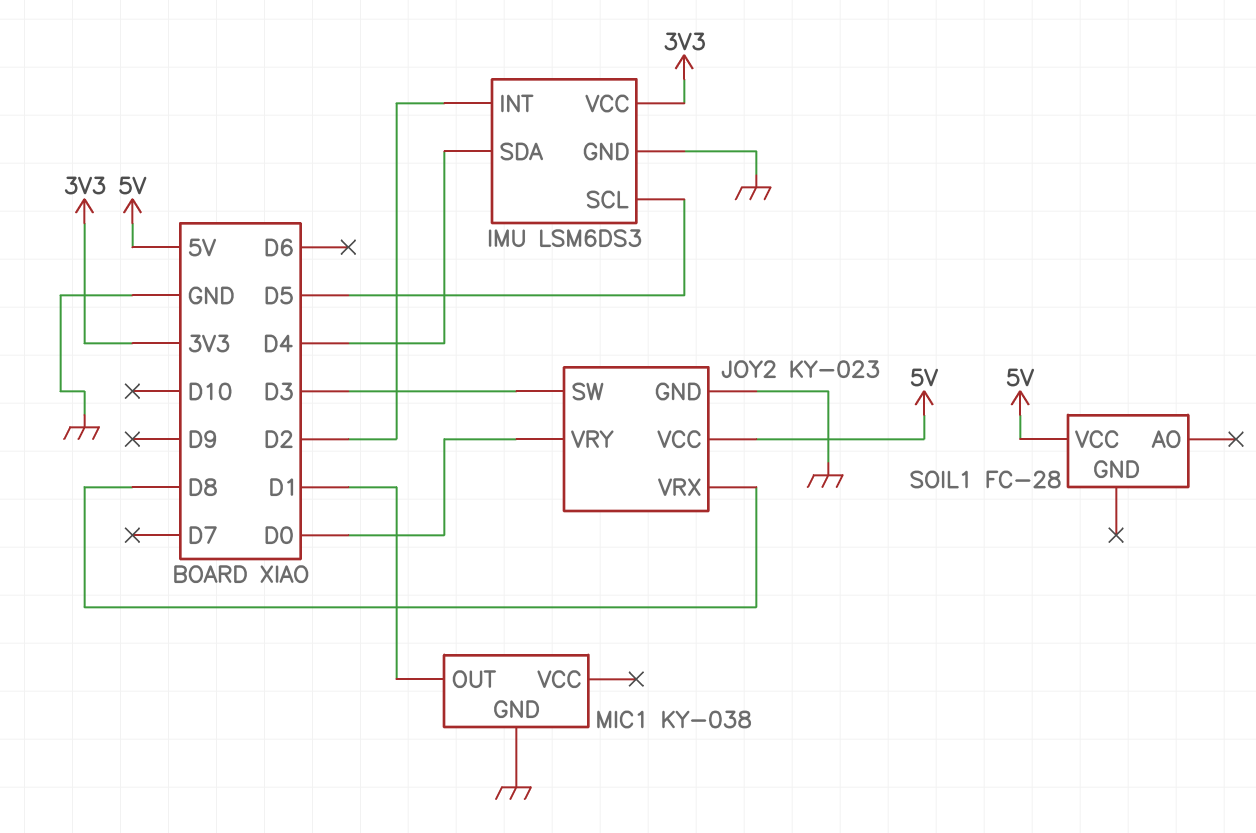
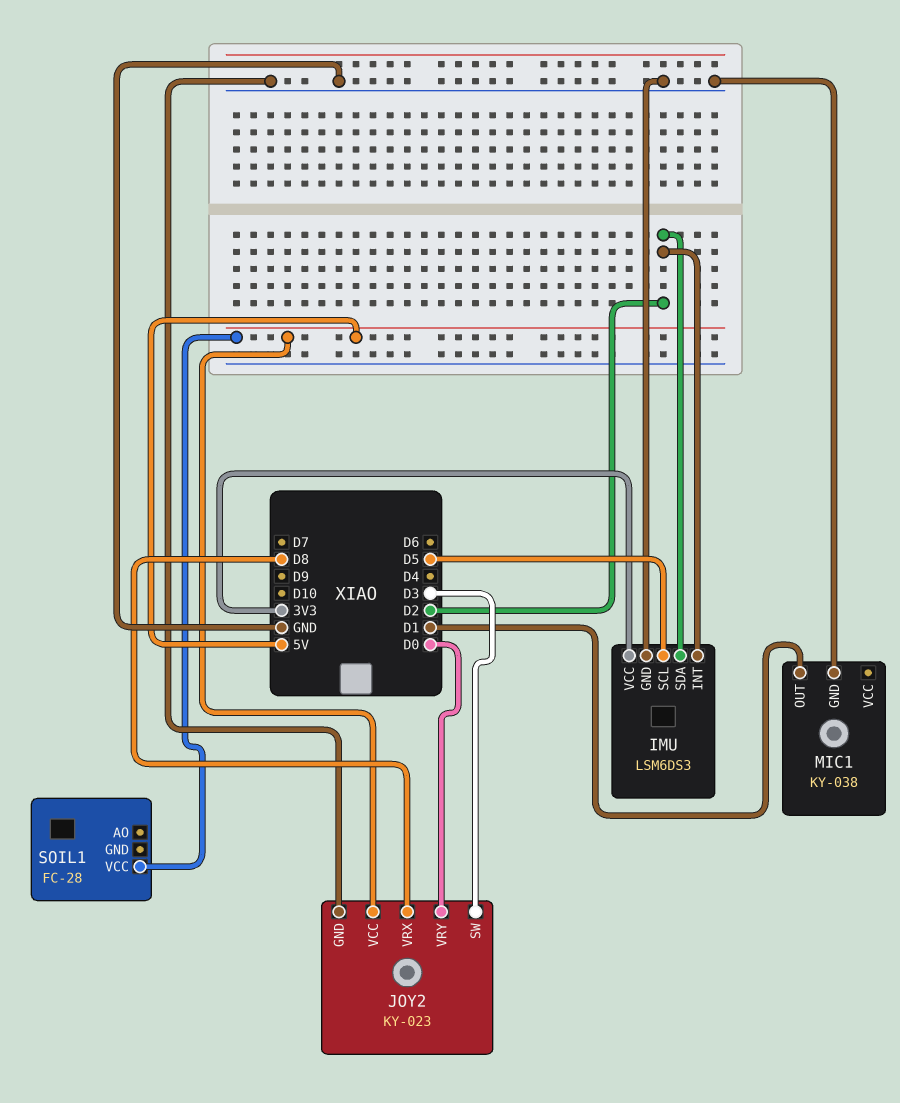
IMU pin SDA: D4 -> D2

